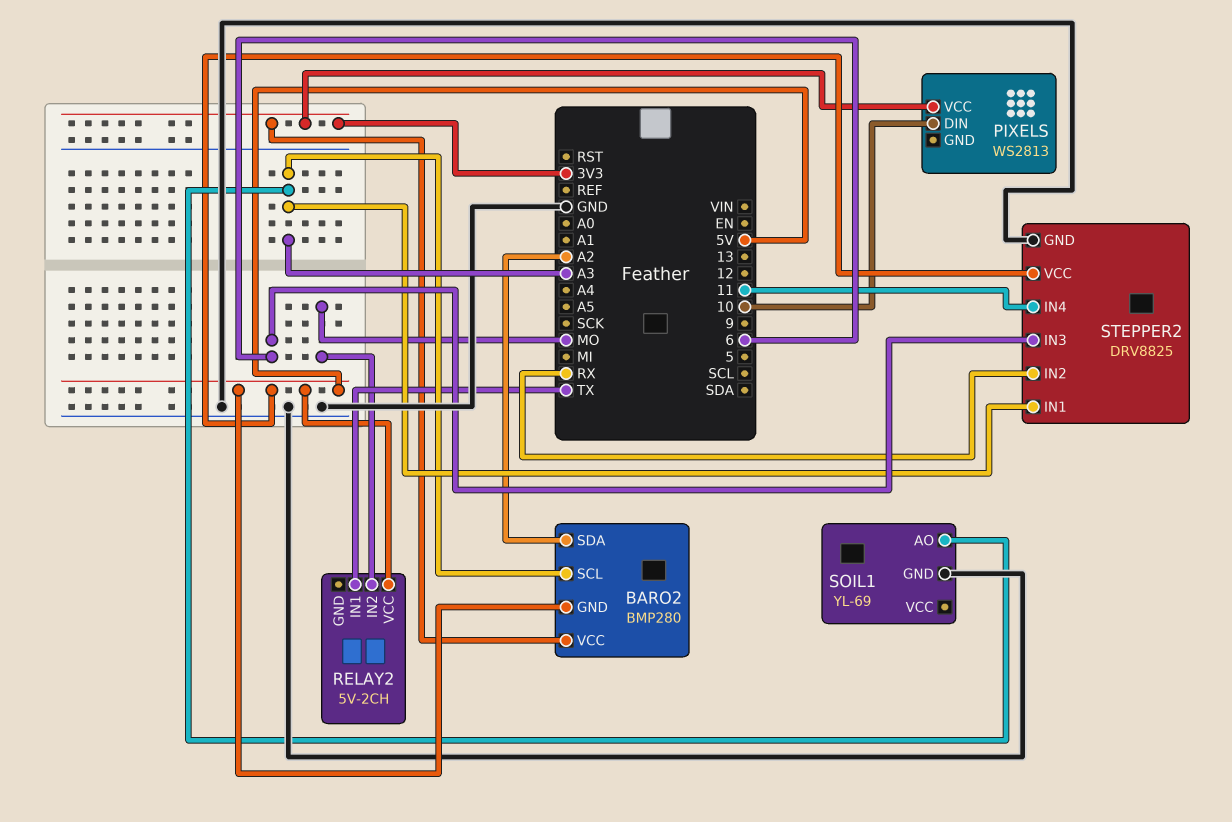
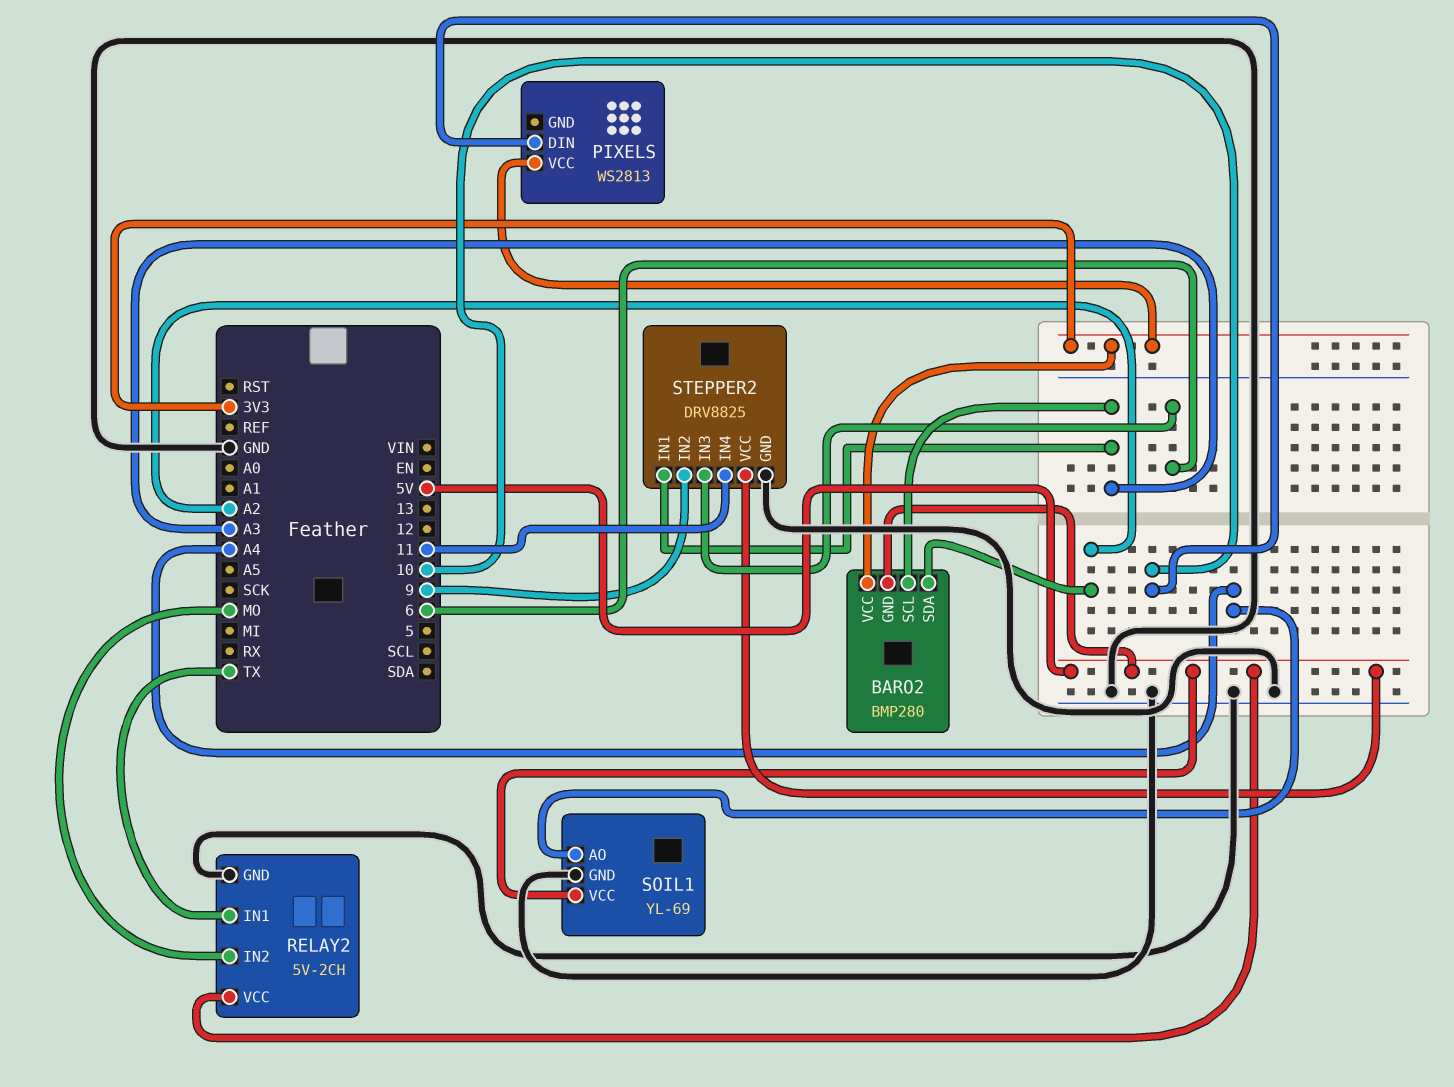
RELAY2 pin GND: none -> GND
SOIL1 pin AO: A3 -> A4
SOIL1 pin VCC: none -> 5V
STEPPER2 pin IN2: RX -> 9

